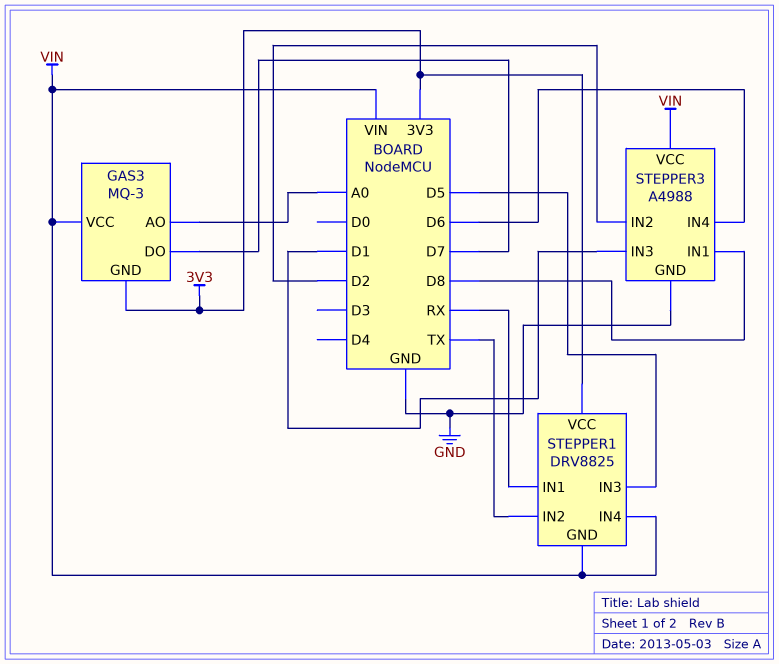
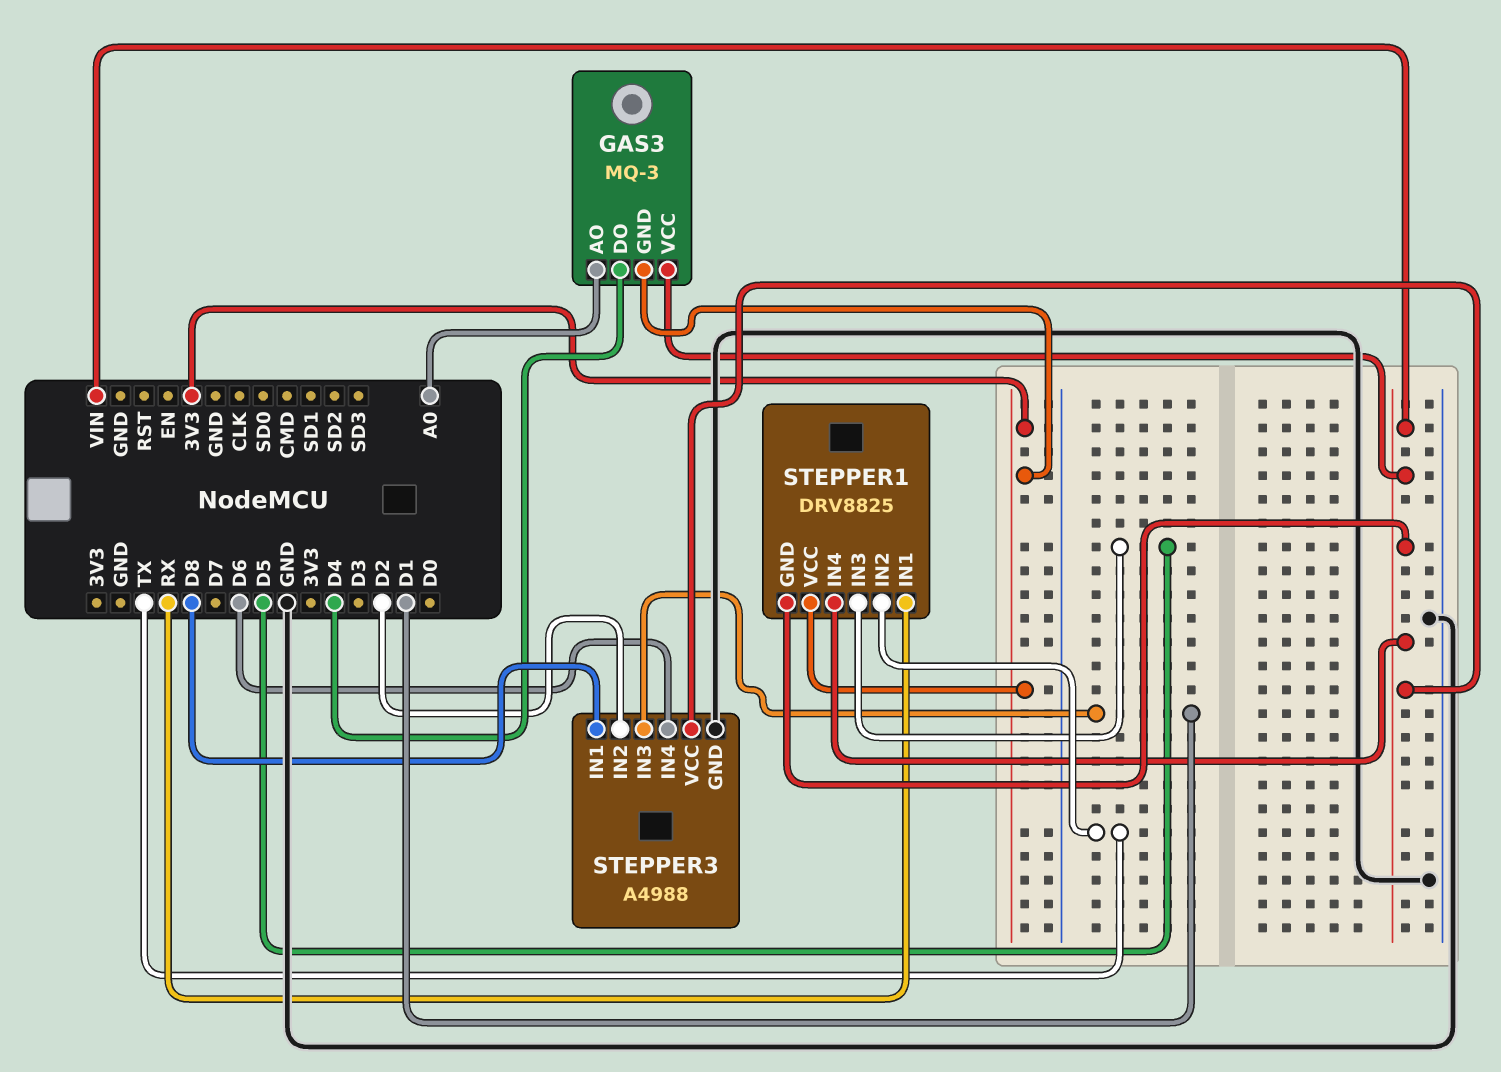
GAS3 pin DO: D7 -> D4

